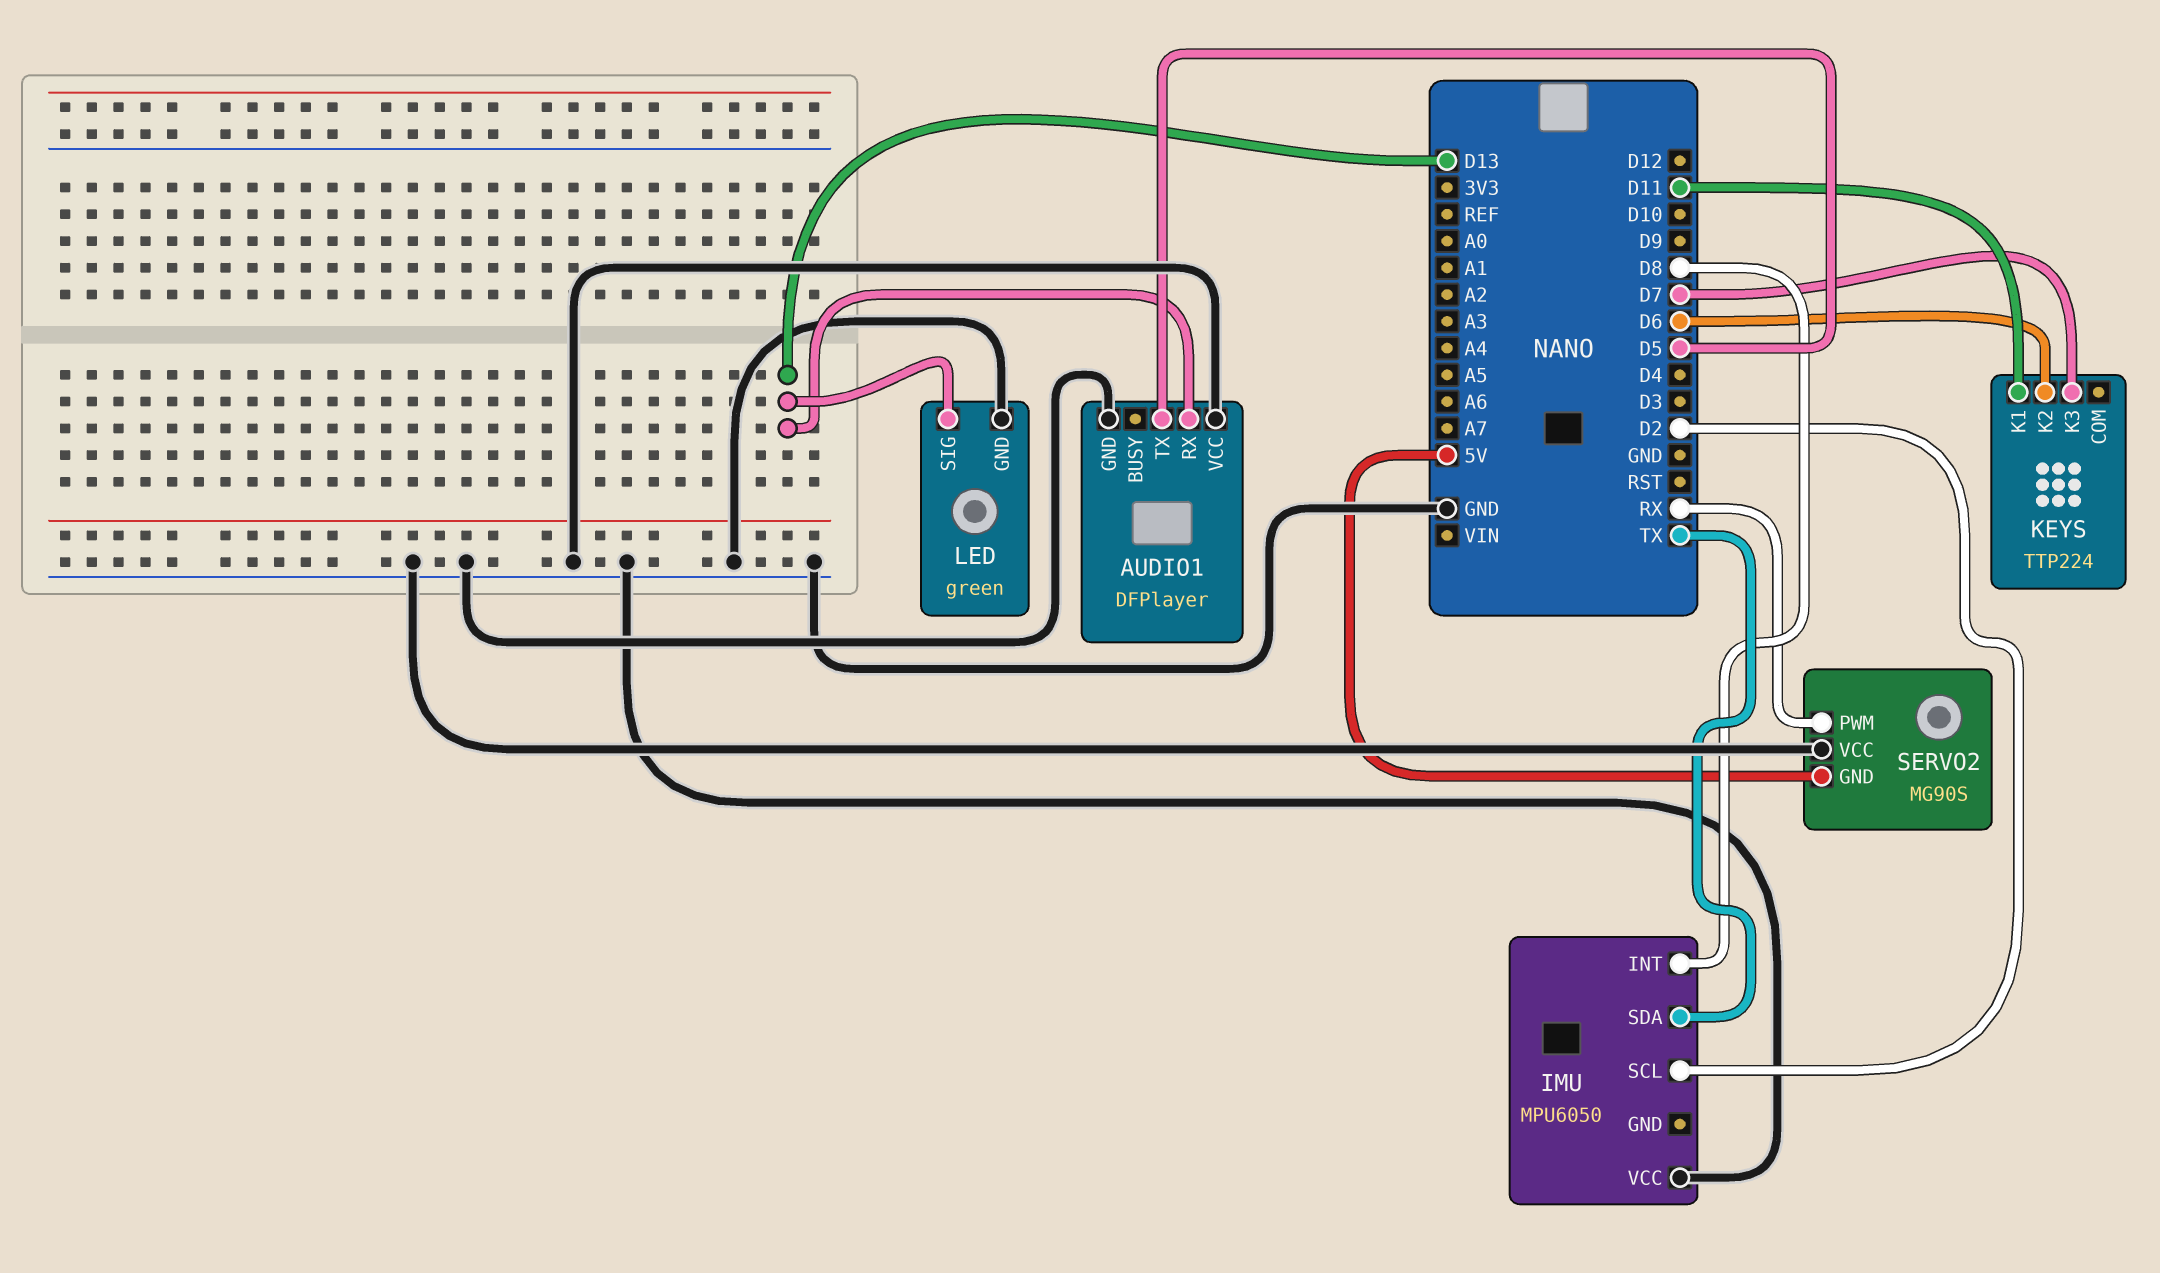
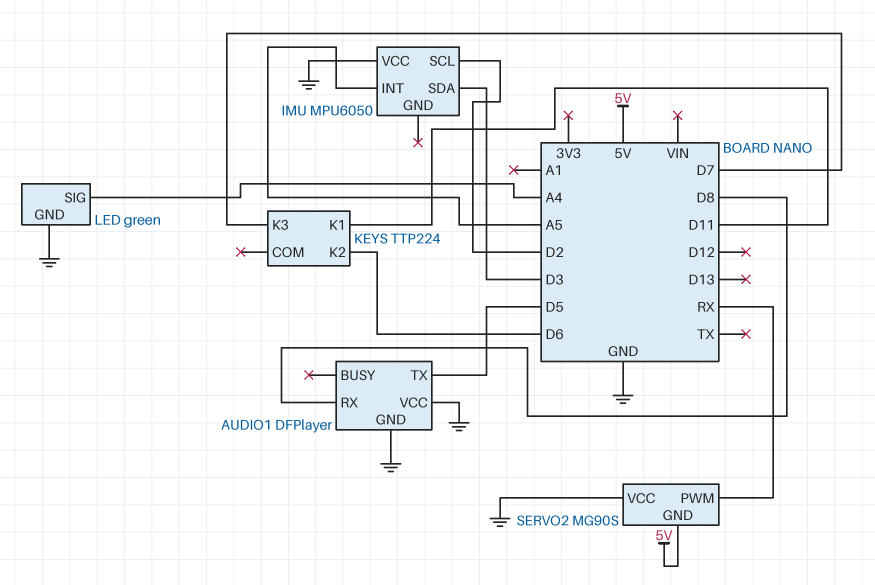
AUDIO1 pin RX: D13 -> D8
IMU pin INT: D8 -> A5
IMU pin SDA: TX -> D3
LED pin SIG: D13 -> A4

